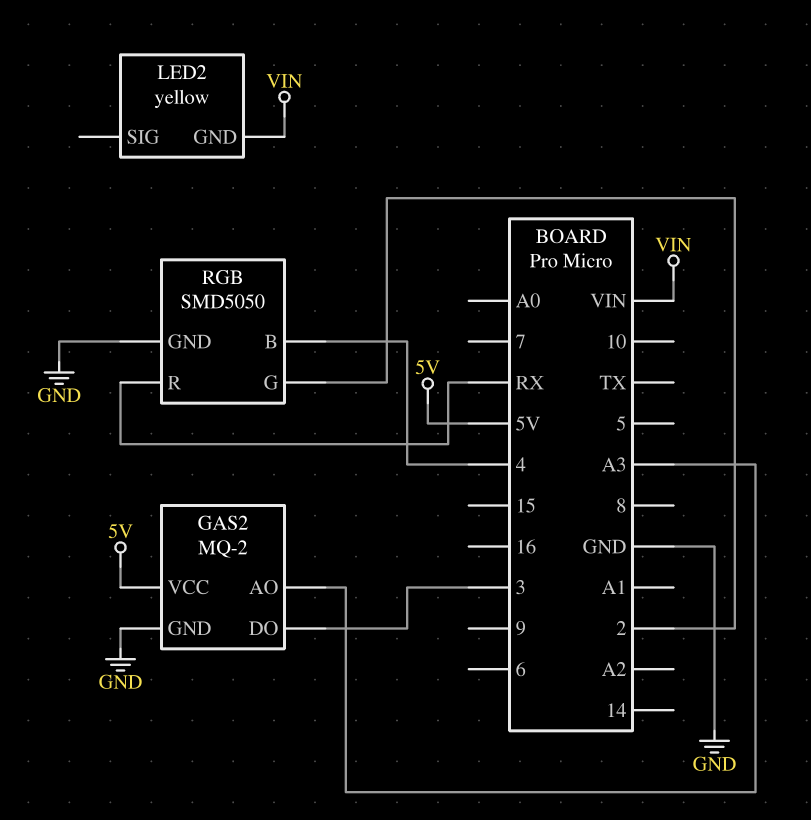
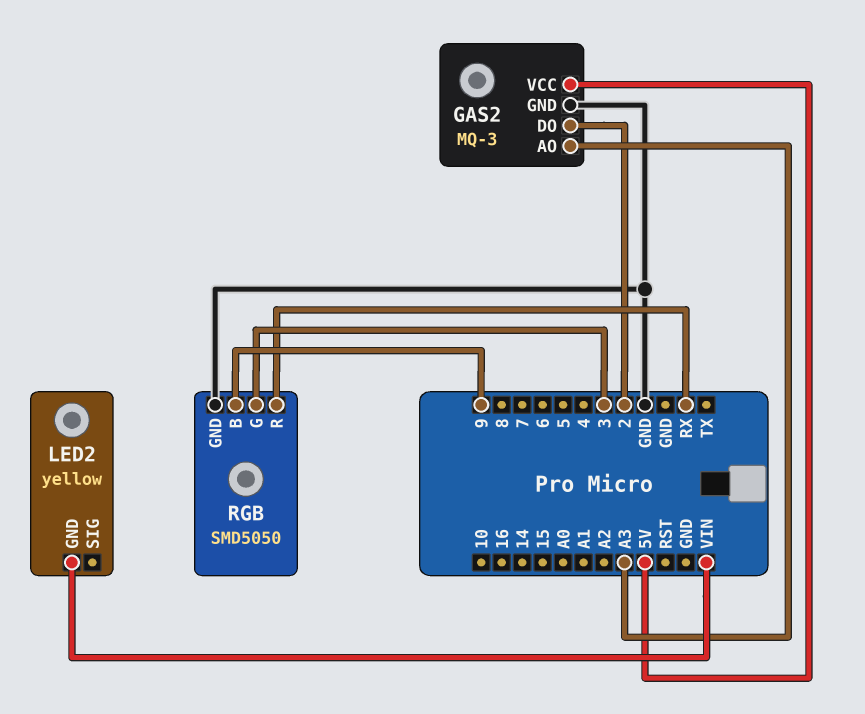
GAS2: MQ-2 -> MQ-3
GAS2 pin DO: 3 -> 2
RGB pin B: 4 -> 9
RGB pin G: 2 -> 3

